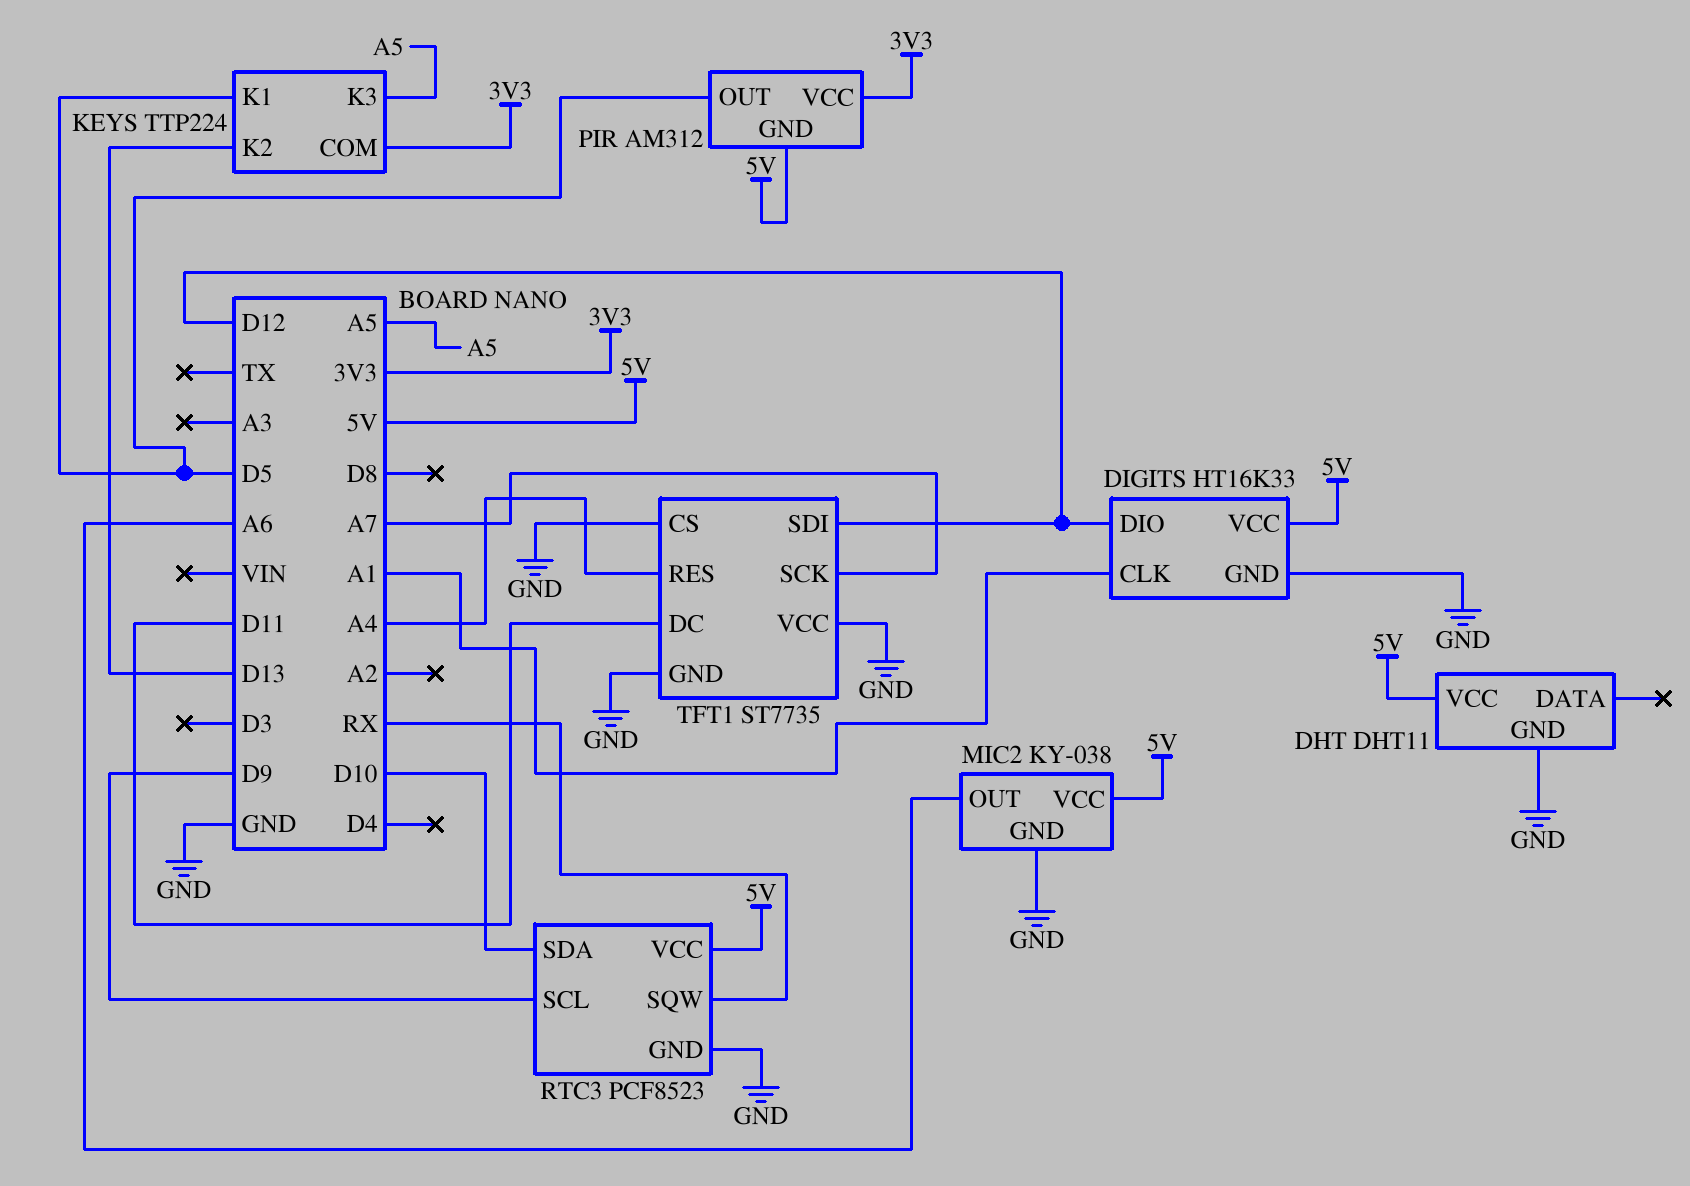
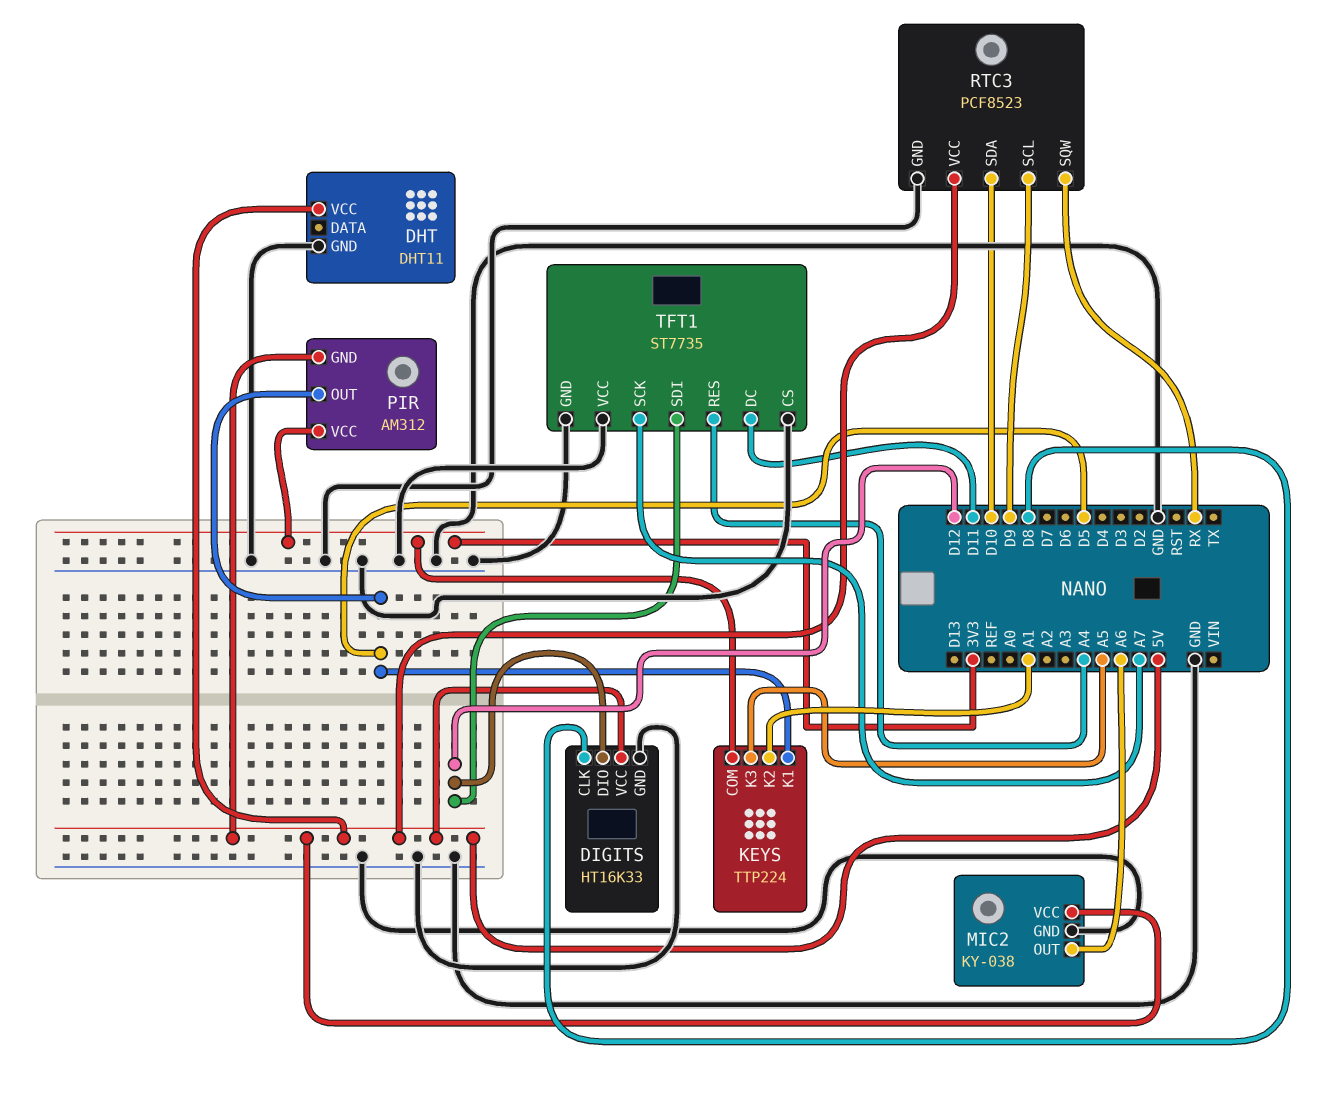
DIGITS pin CLK: A1 -> D8
KEYS pin K2: D13 -> A1

